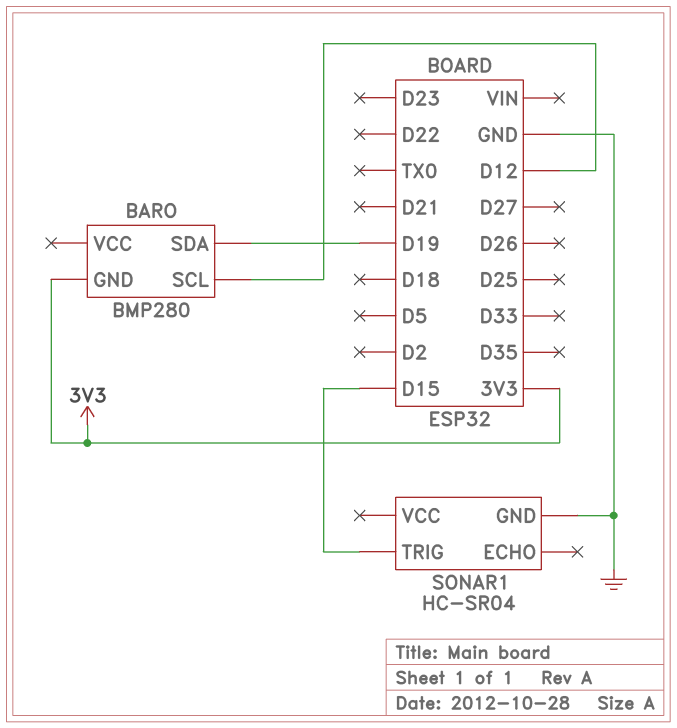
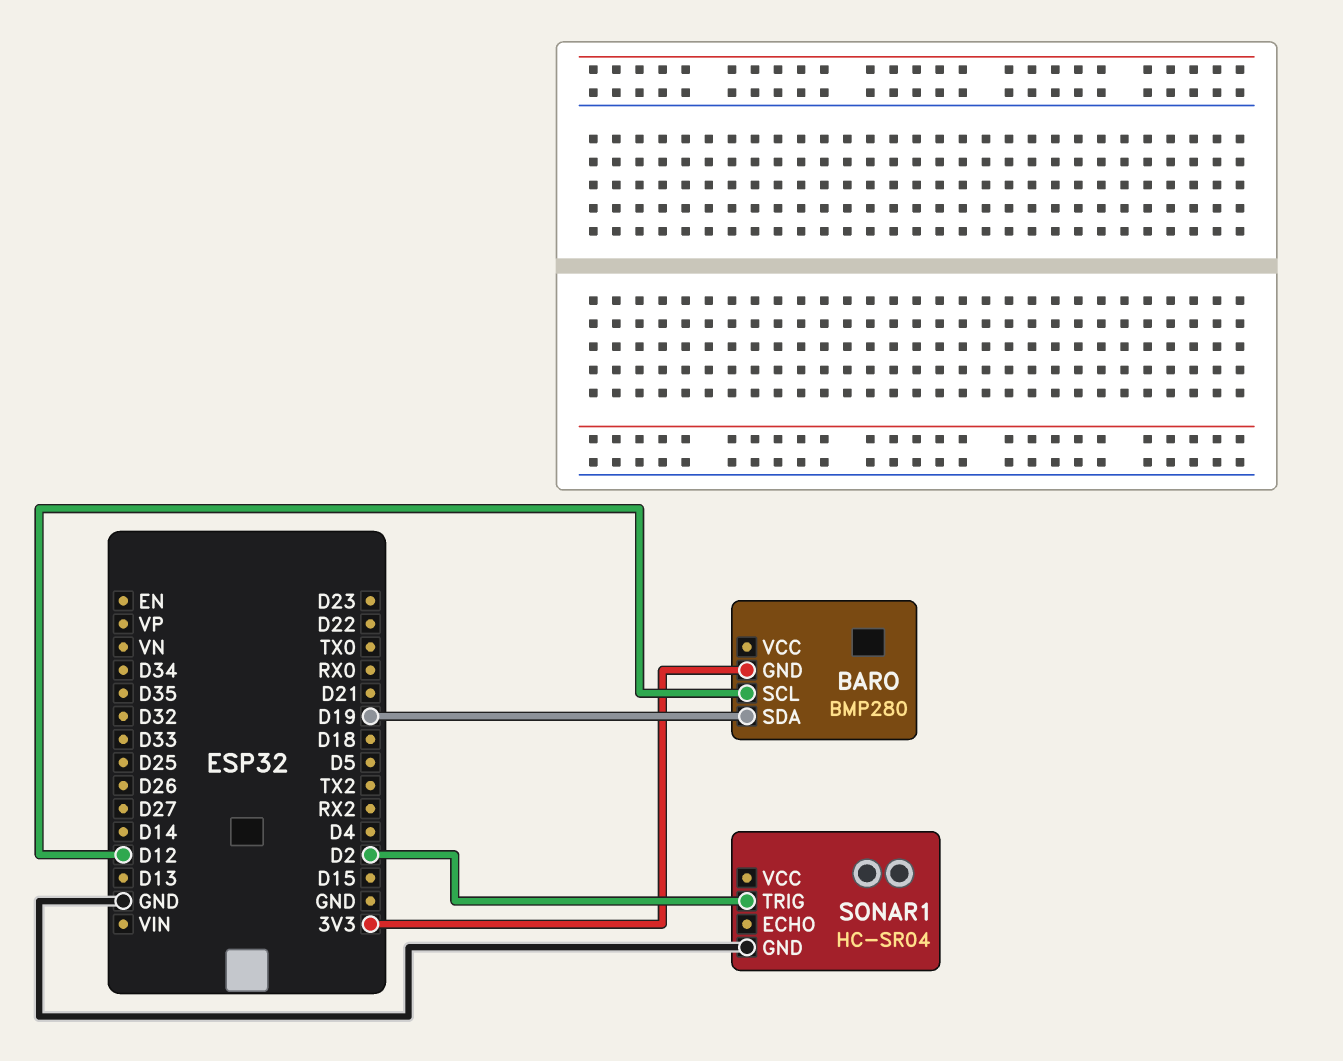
SONAR1 pin TRIG: D15 -> D2

